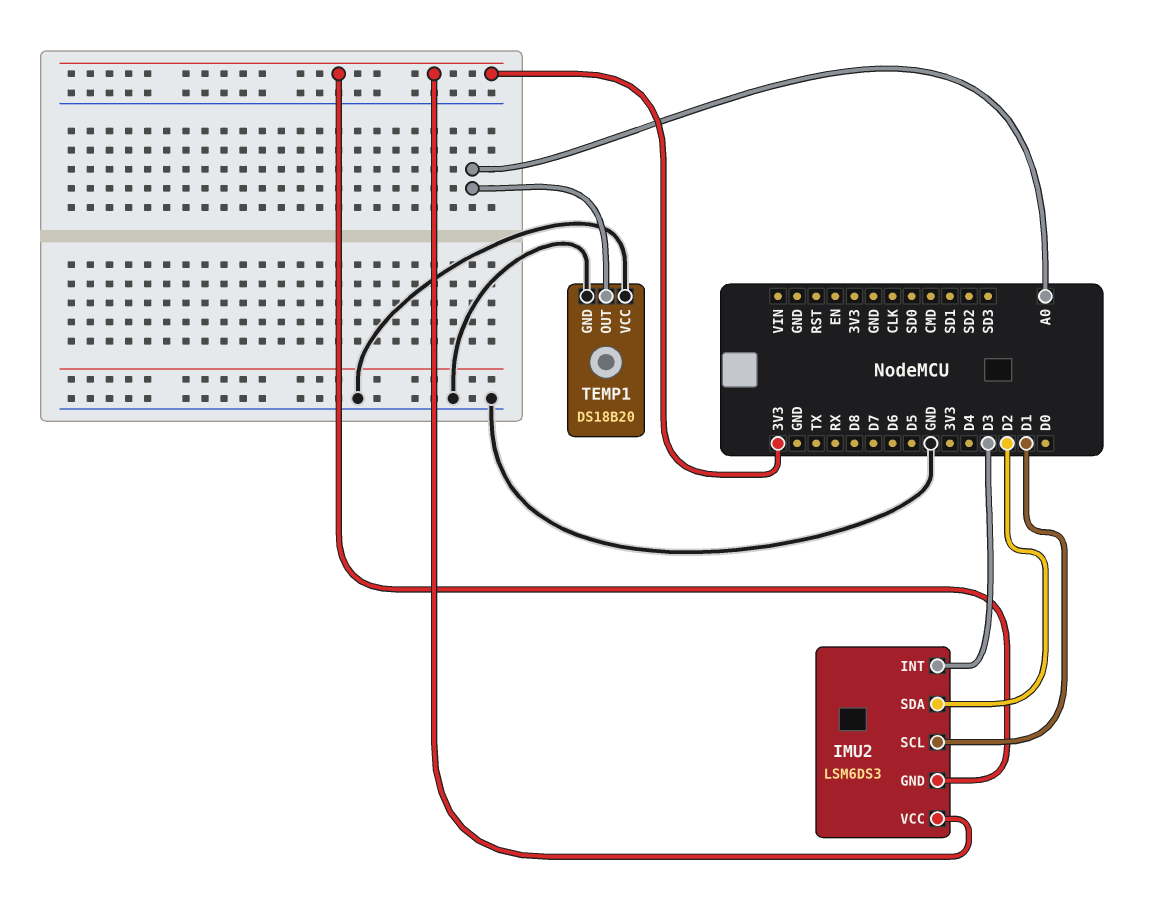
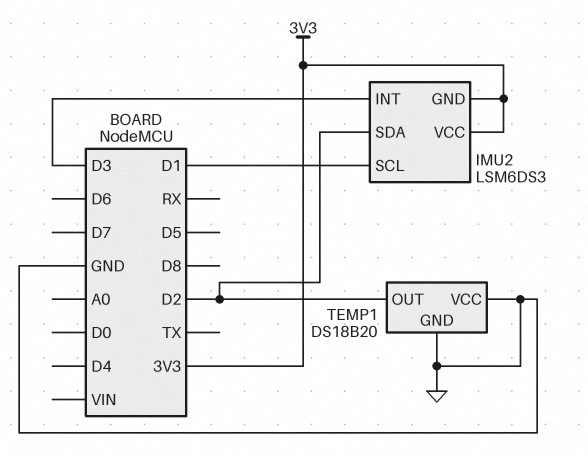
TEMP1 pin OUT: A0 -> D2

